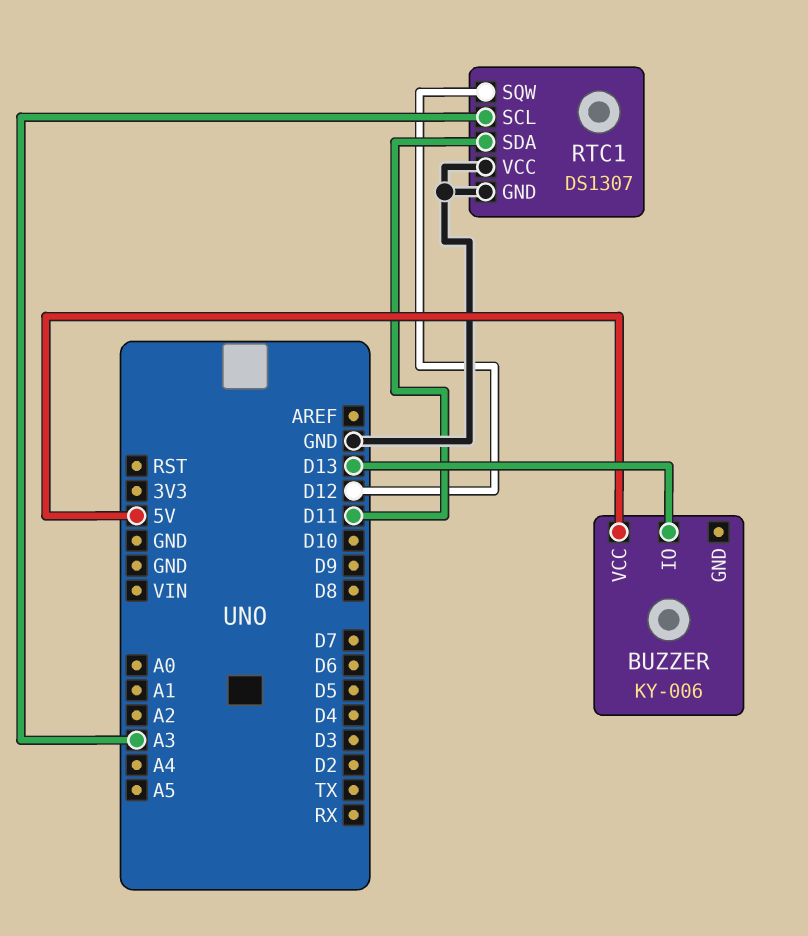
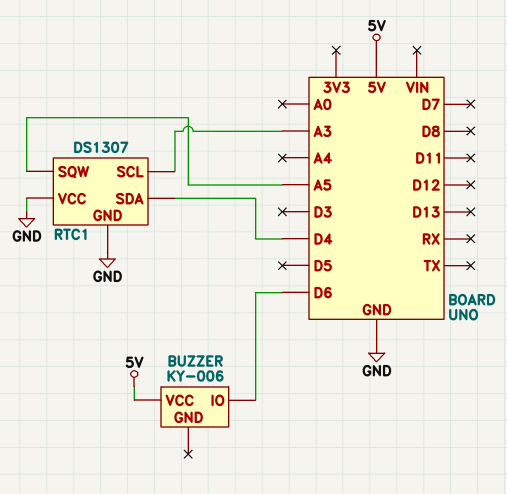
BUZZER pin IO: D13 -> D6
RTC1 pin SDA: D11 -> D4
RTC1 pin SQW: D12 -> A5

